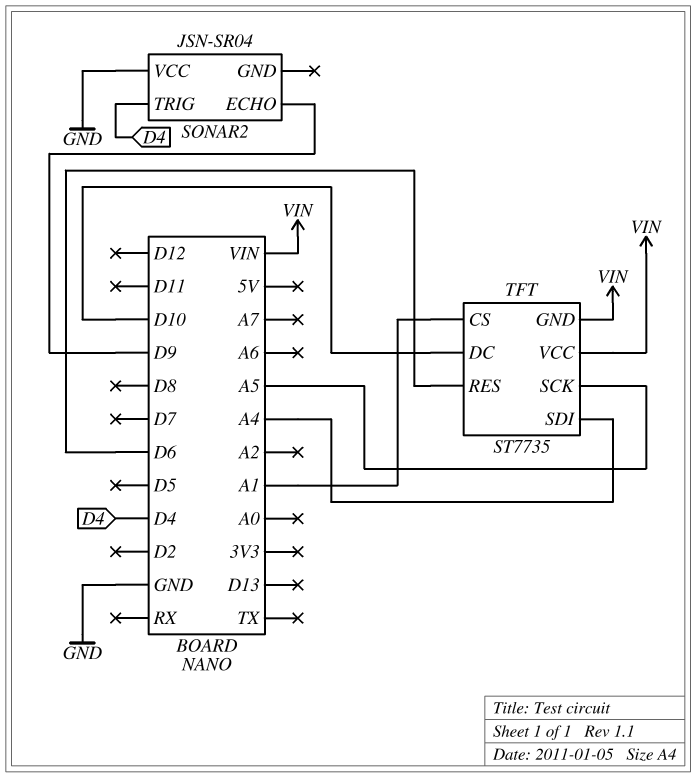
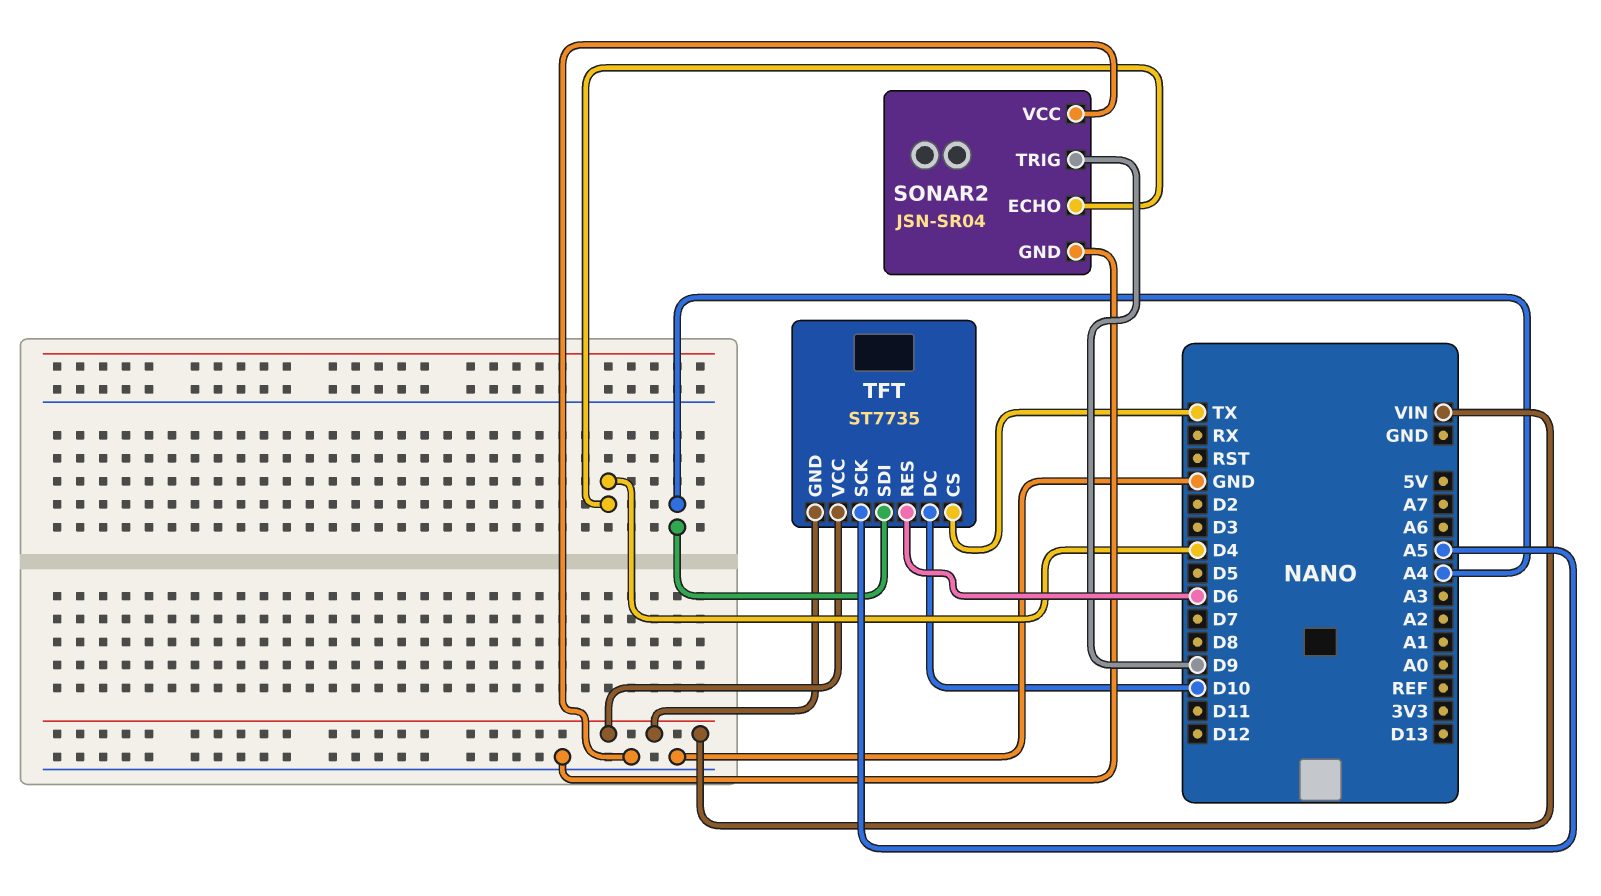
SONAR2 pin ECHO: D9 -> D4
SONAR2 pin GND: none -> GND
SONAR2 pin TRIG: D4 -> D9
TFT pin CS: A1 -> TX

